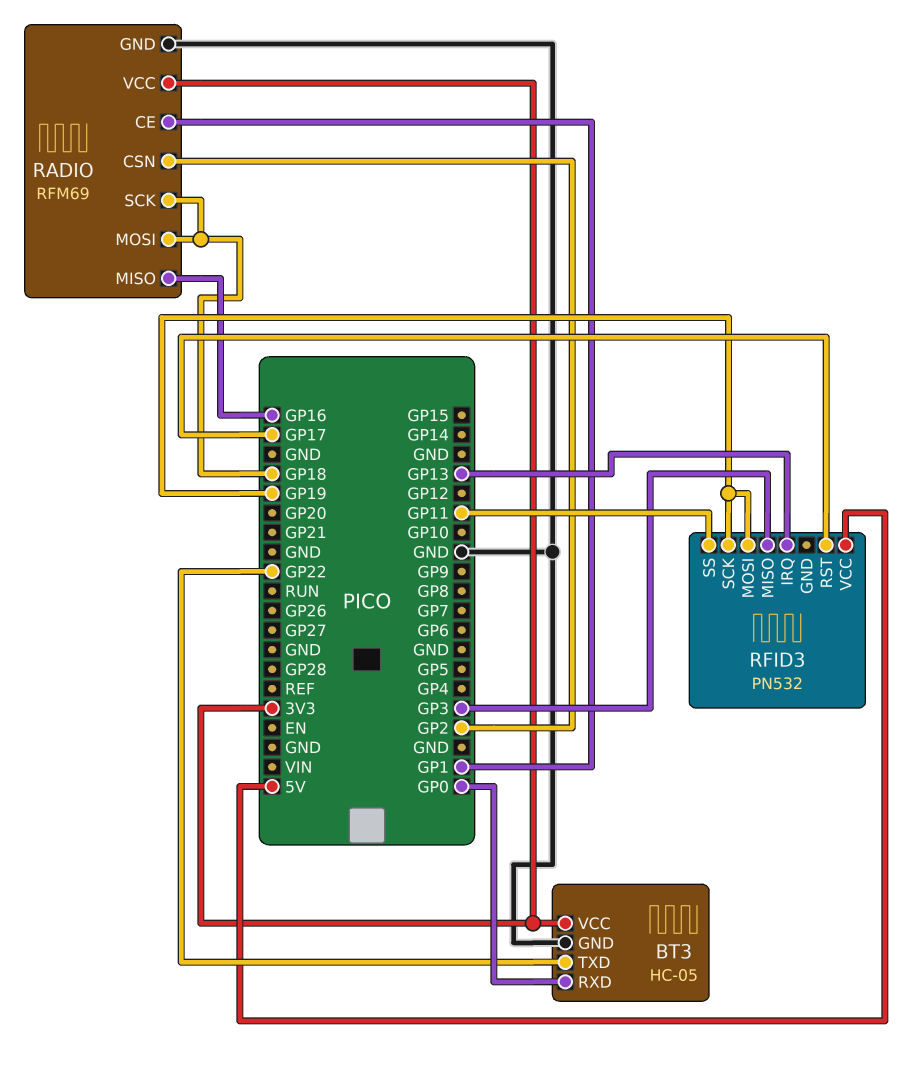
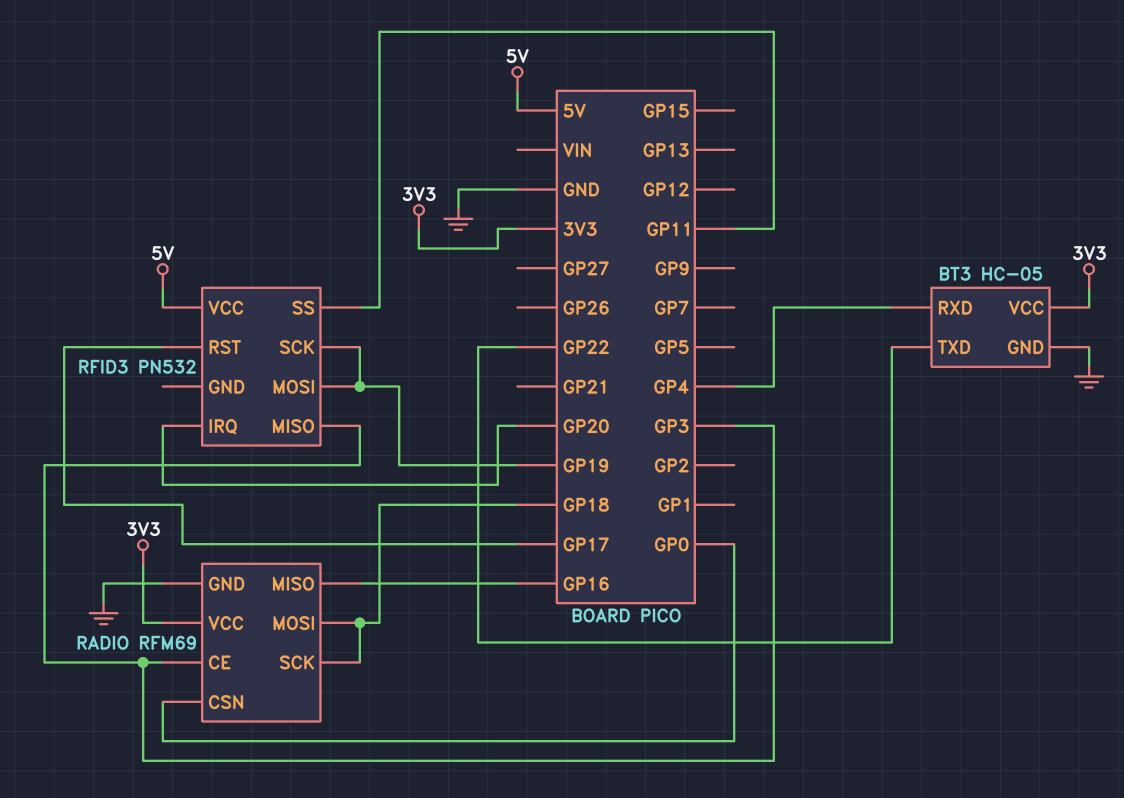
BT3 pin RXD: GP0 -> GP4
RADIO pin CE: GP1 -> GP3
RADIO pin CSN: GP2 -> GP0
RFID3 pin IRQ: GP13 -> GP20

